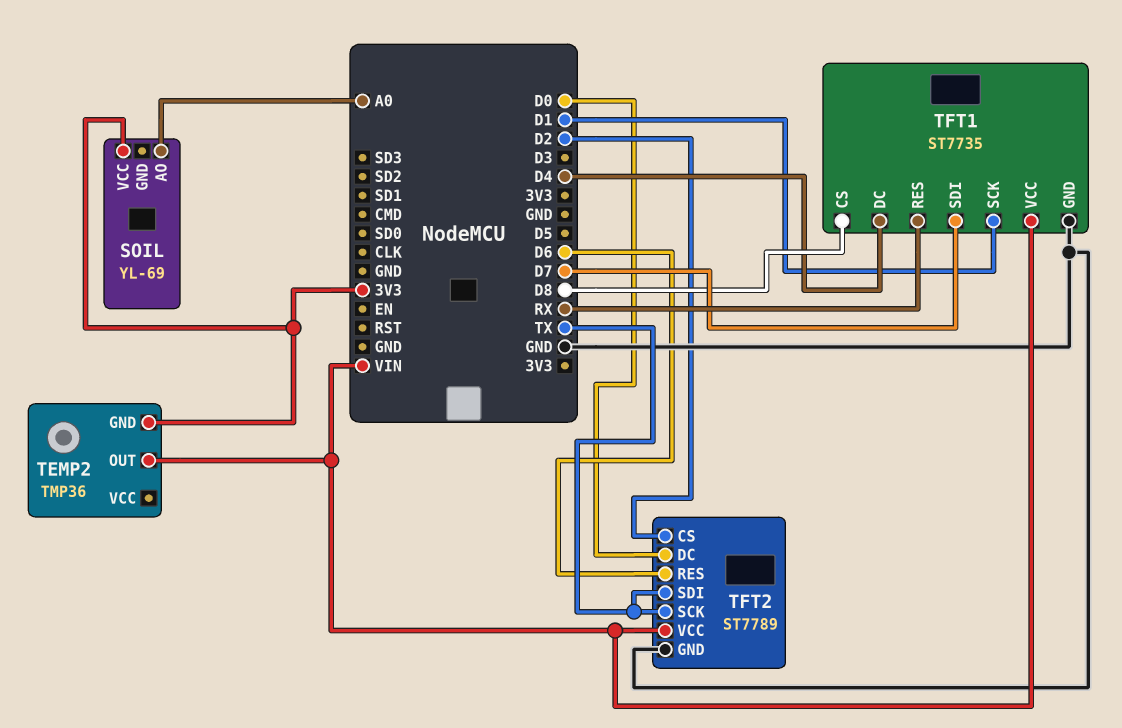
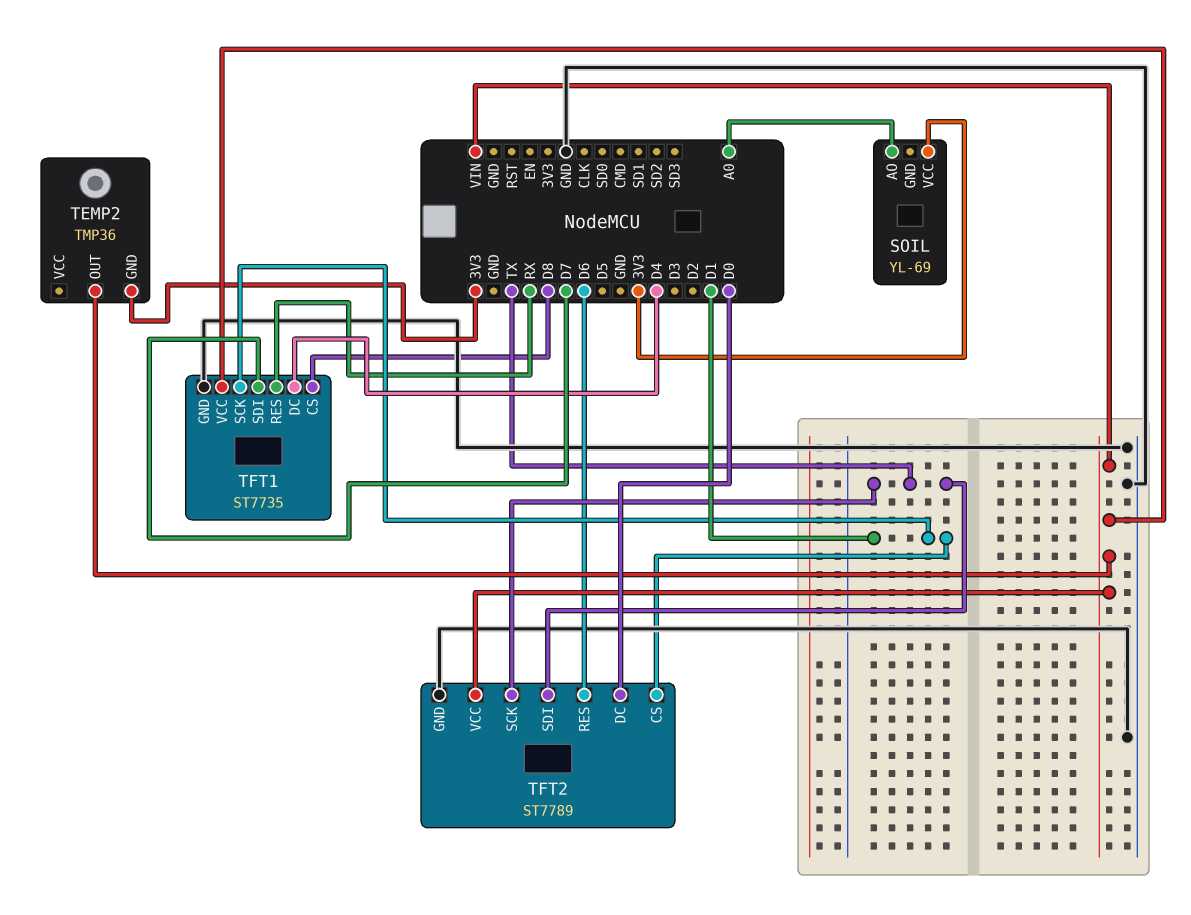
TFT2 pin CS: D2 -> D1

